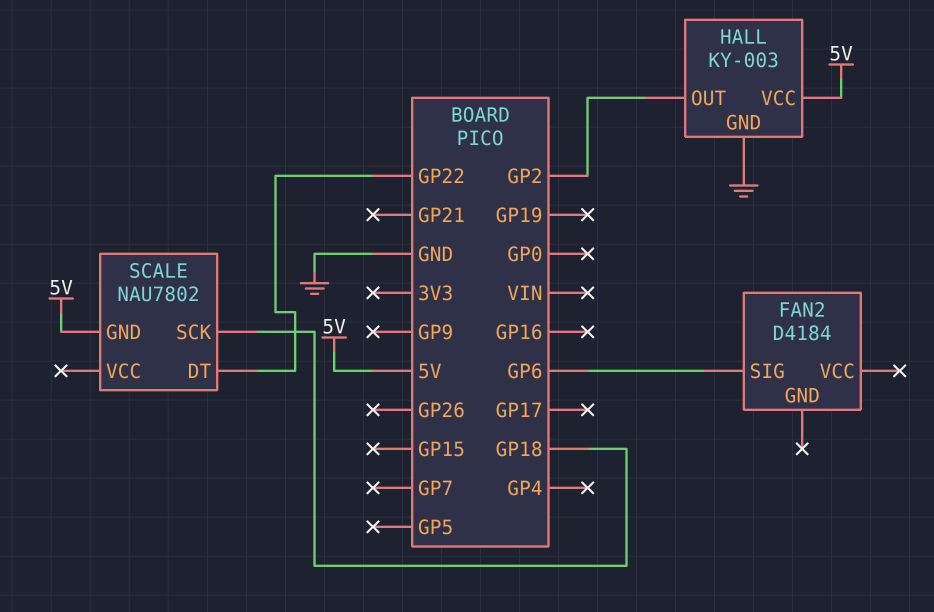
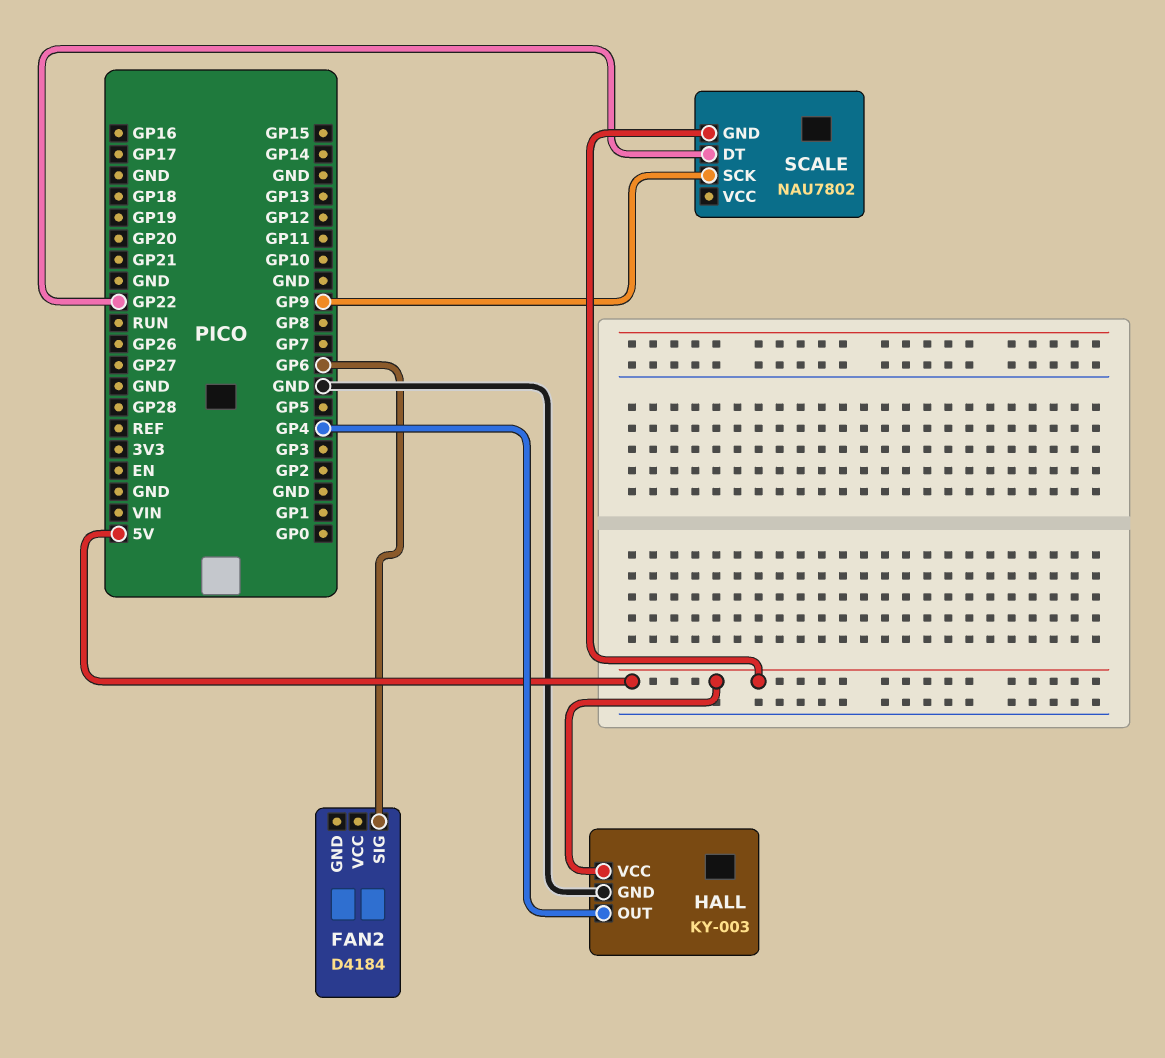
HALL pin OUT: GP2 -> GP4
SCALE pin SCK: GP18 -> GP9

